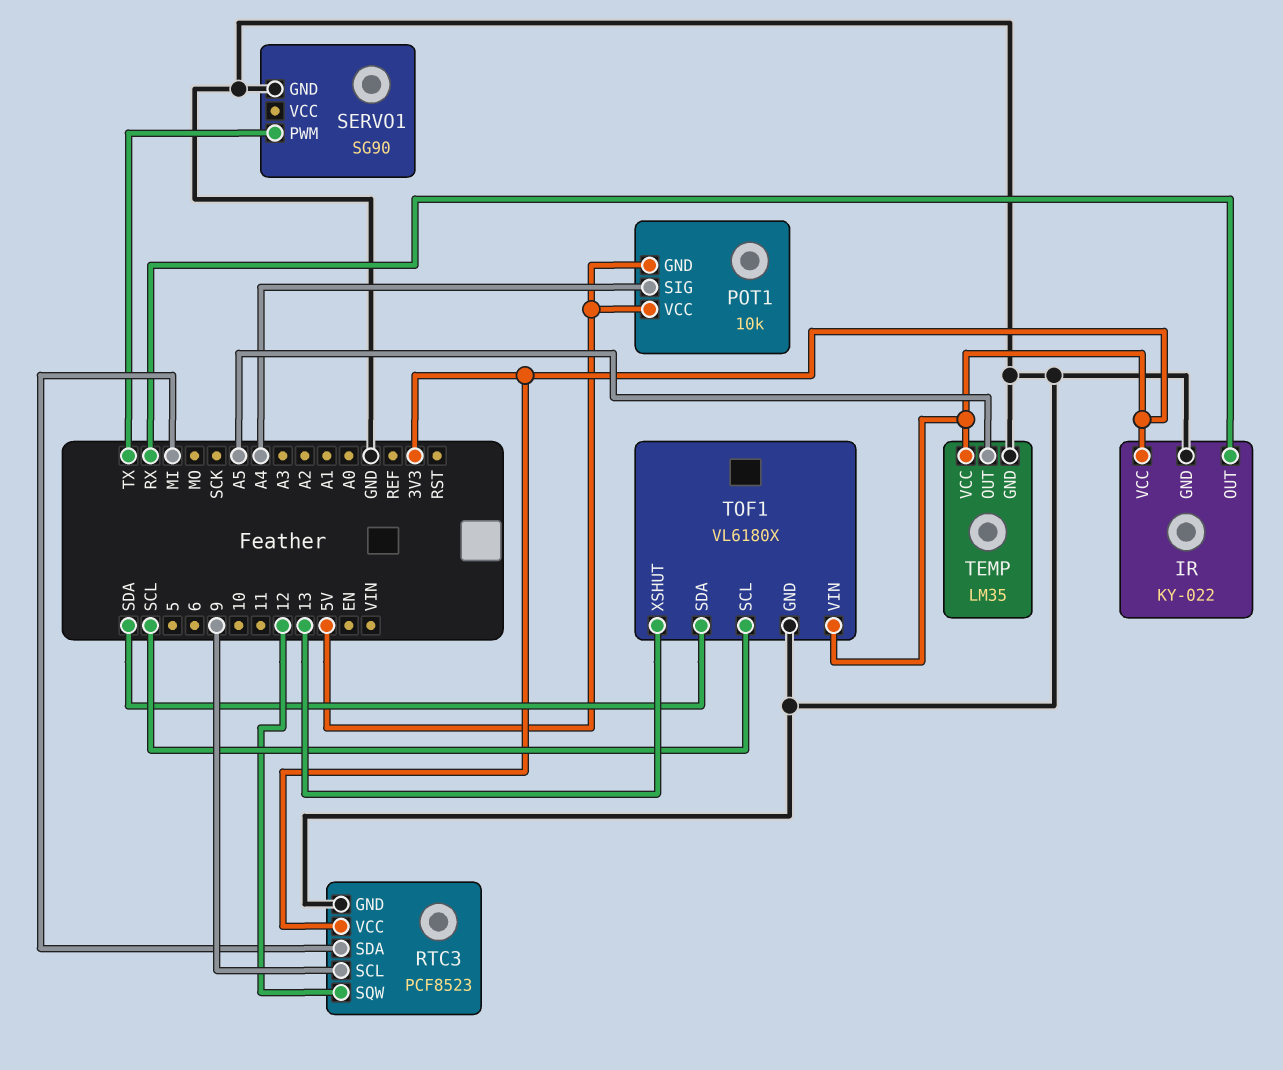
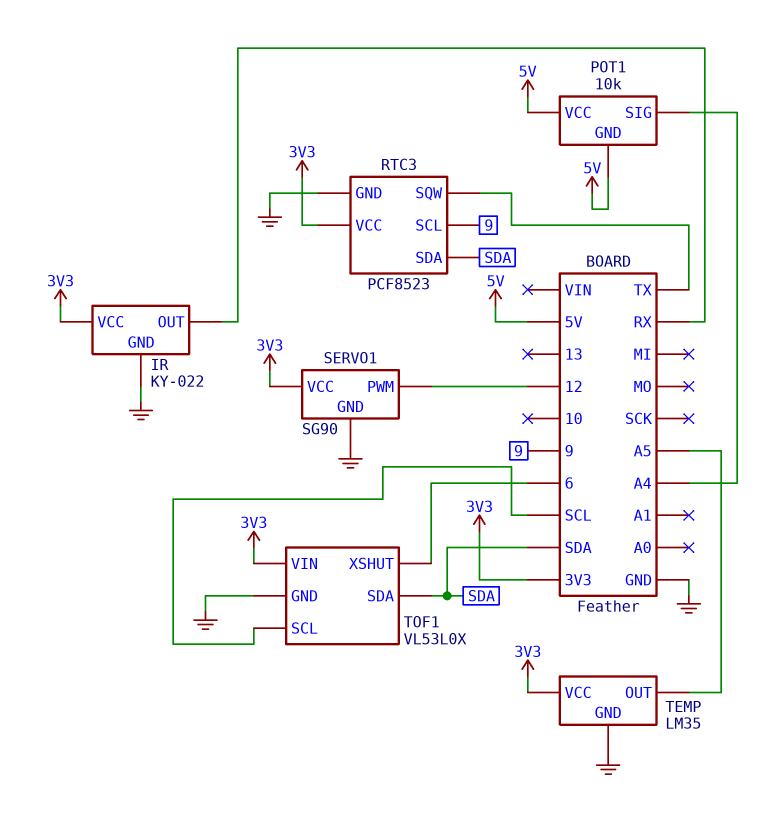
RTC3 pin SDA: MI -> SDA
RTC3 pin SQW: 12 -> TX
SERVO1 pin PWM: TX -> 12
SERVO1 pin VCC: none -> 3V3
TOF1: VL6180X -> VL53L0X
TOF1 pin XSHUT: 13 -> 6

